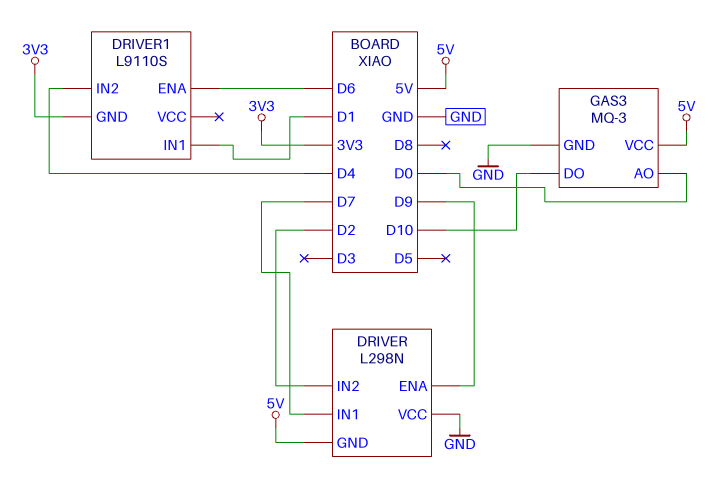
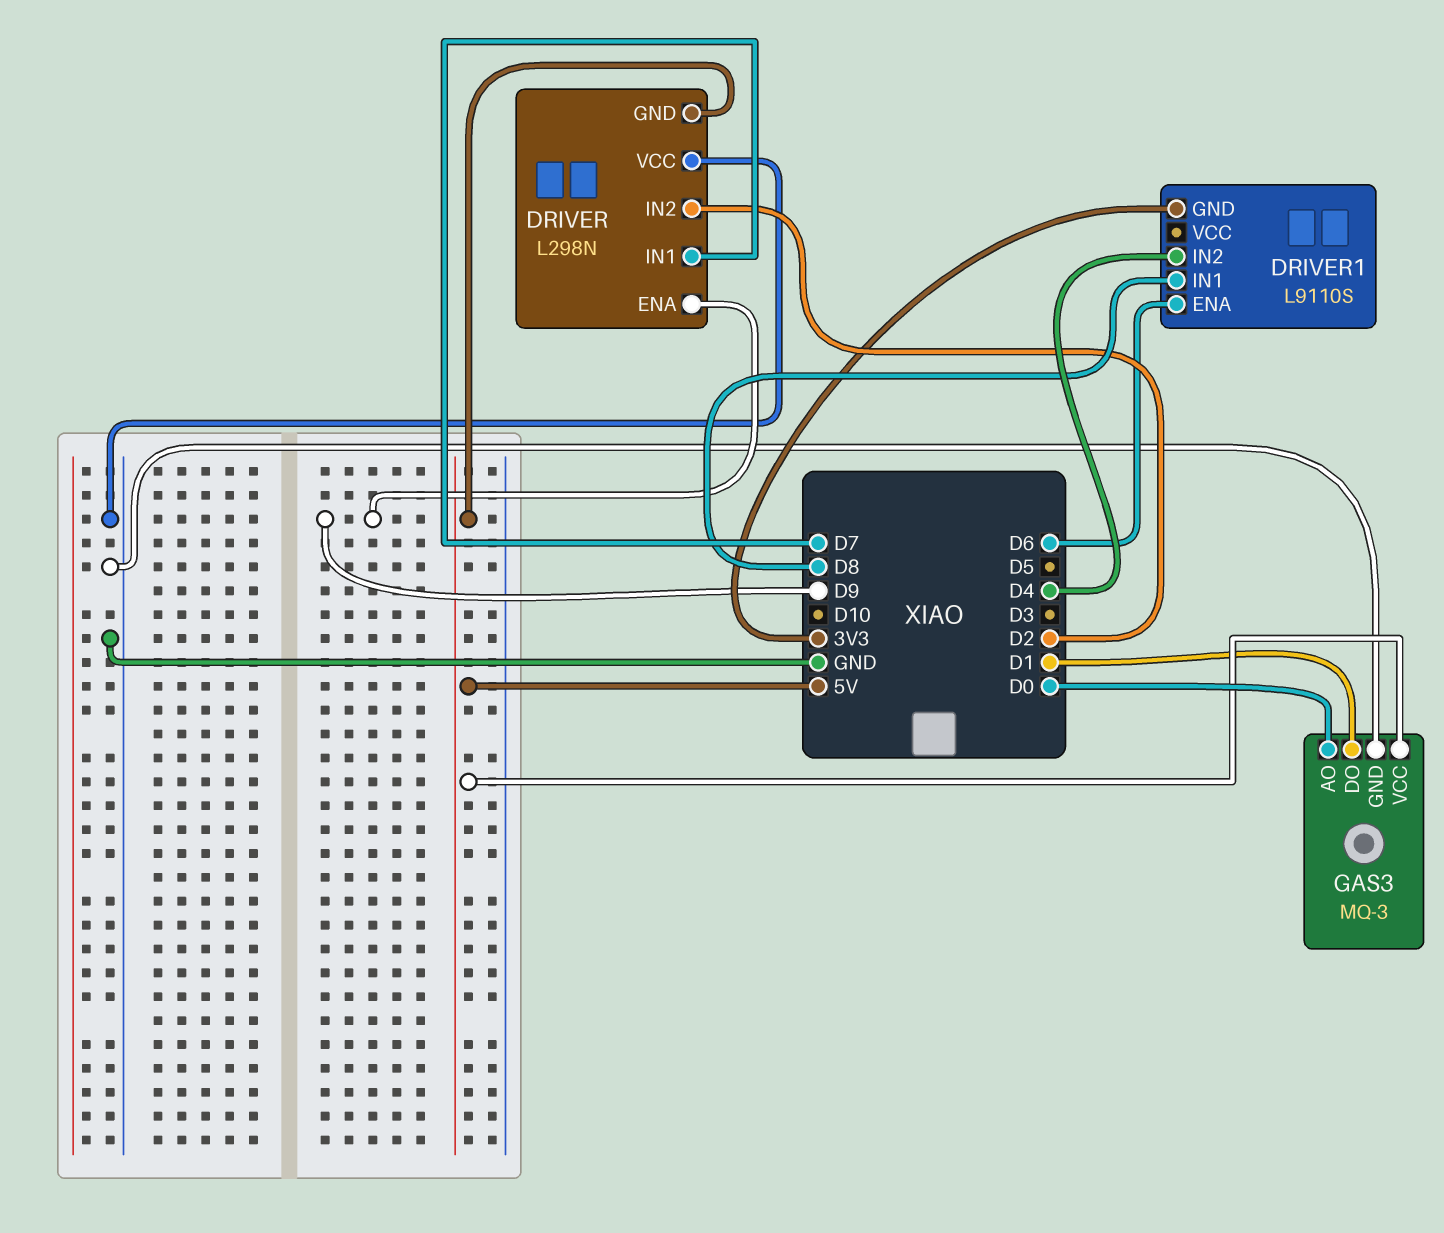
DRIVER1 pin IN1: D1 -> D8
GAS3 pin DO: D10 -> D1

